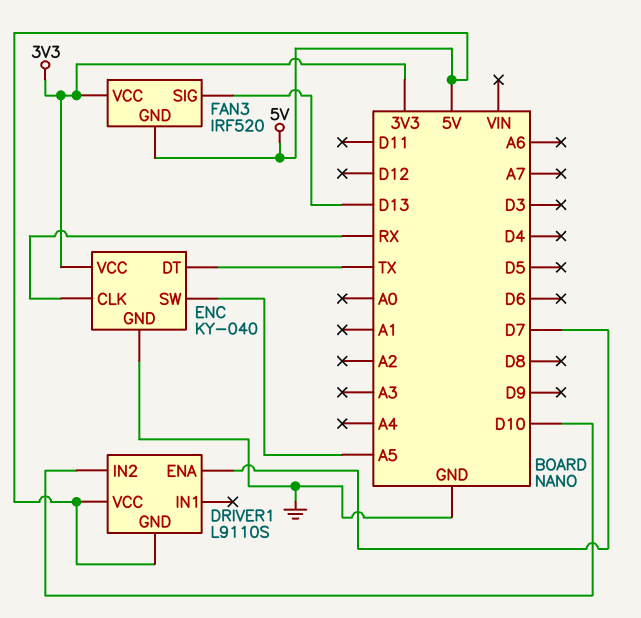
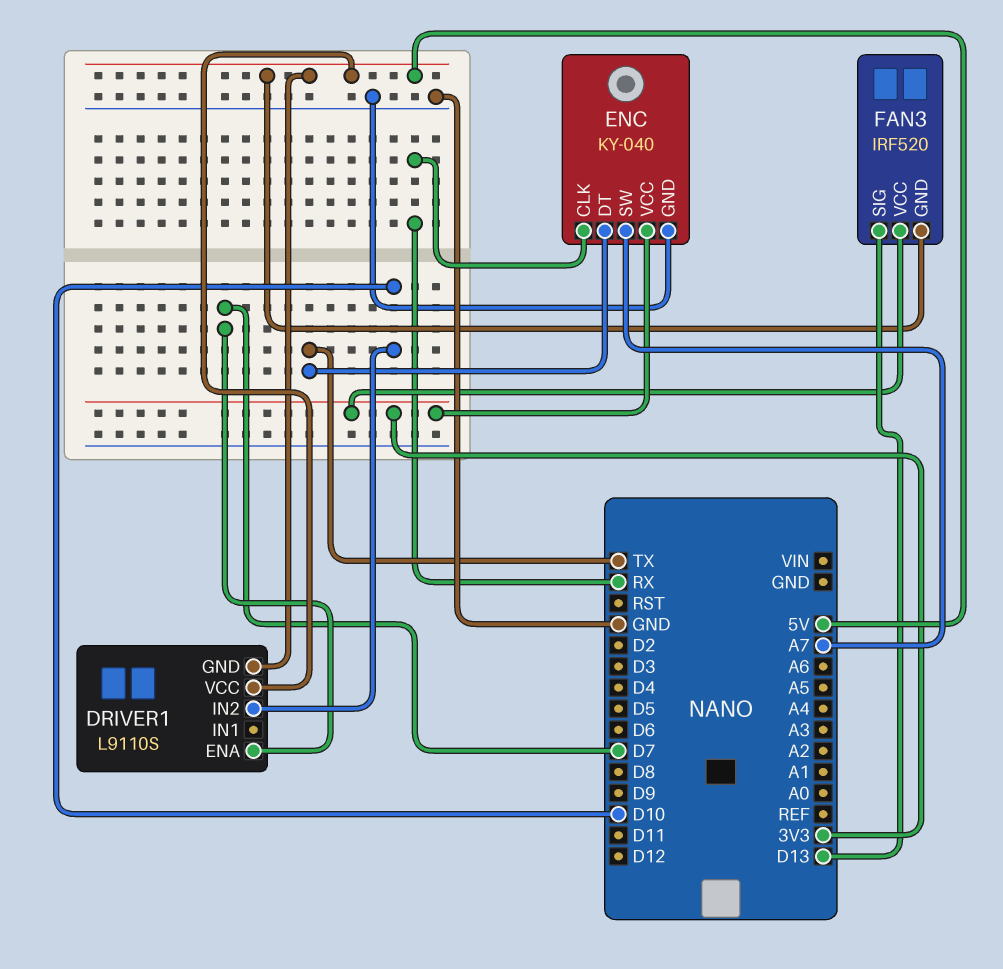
ENC pin SW: A5 -> A7

